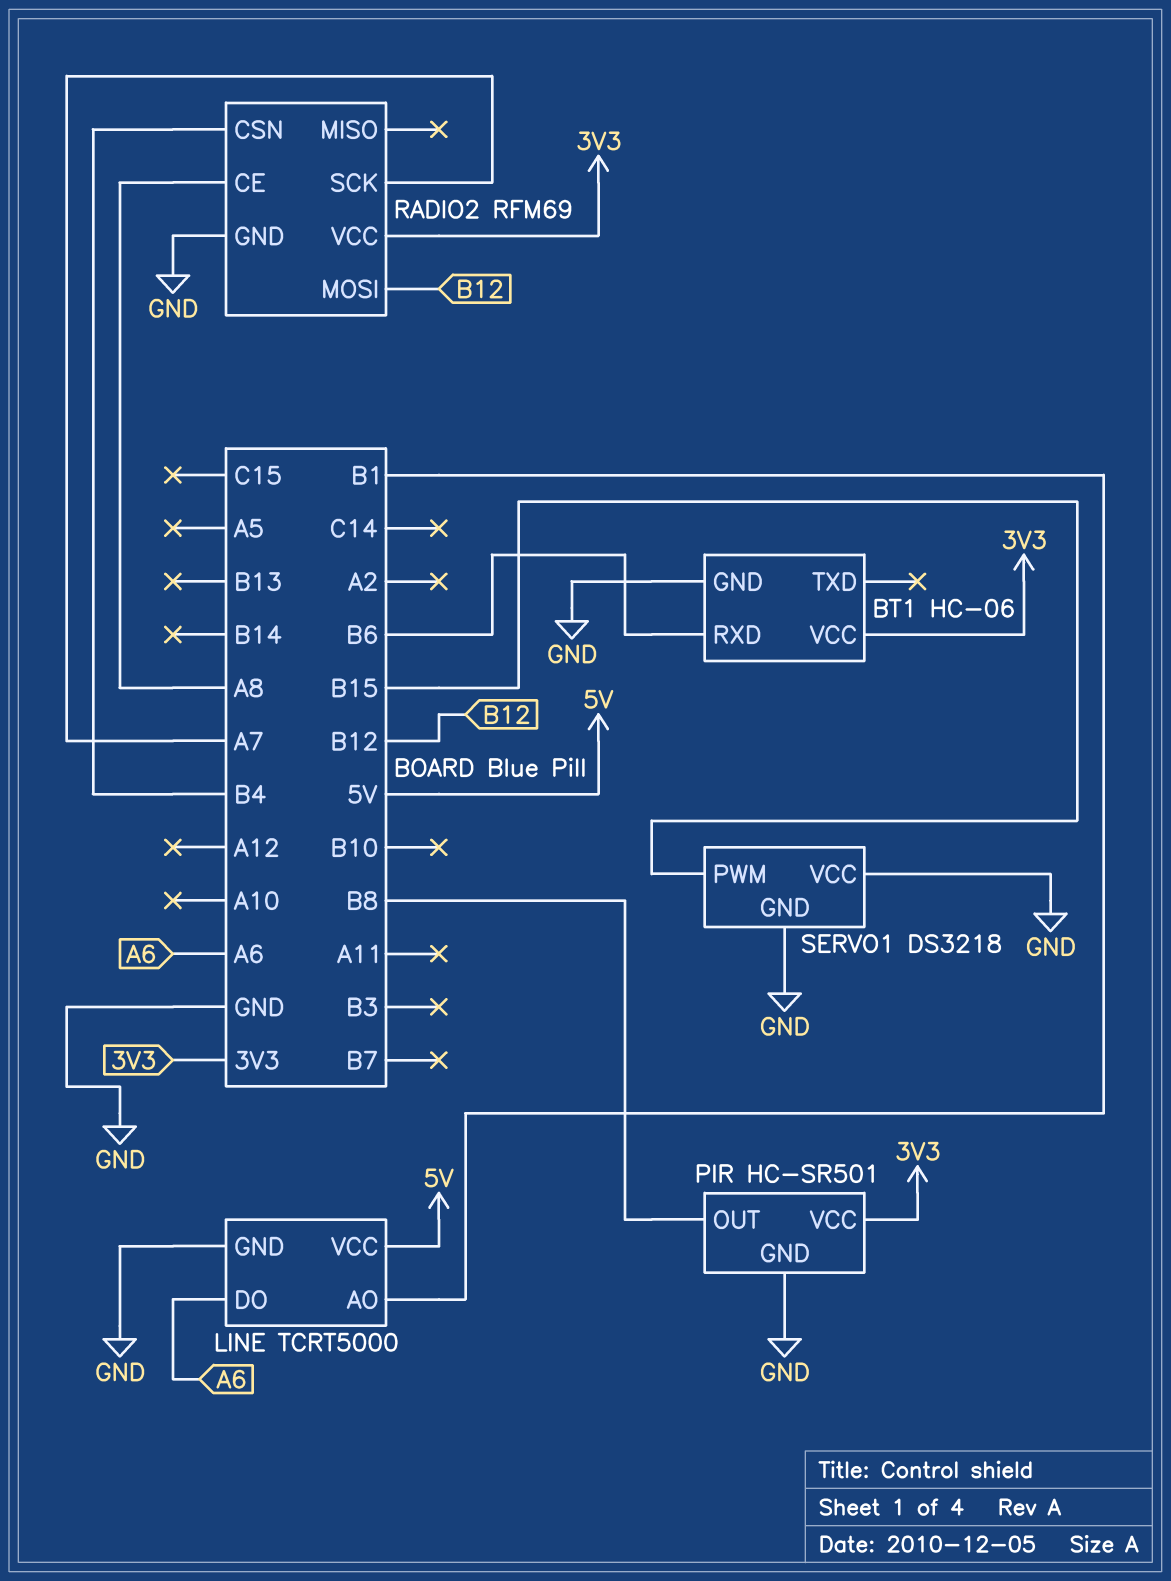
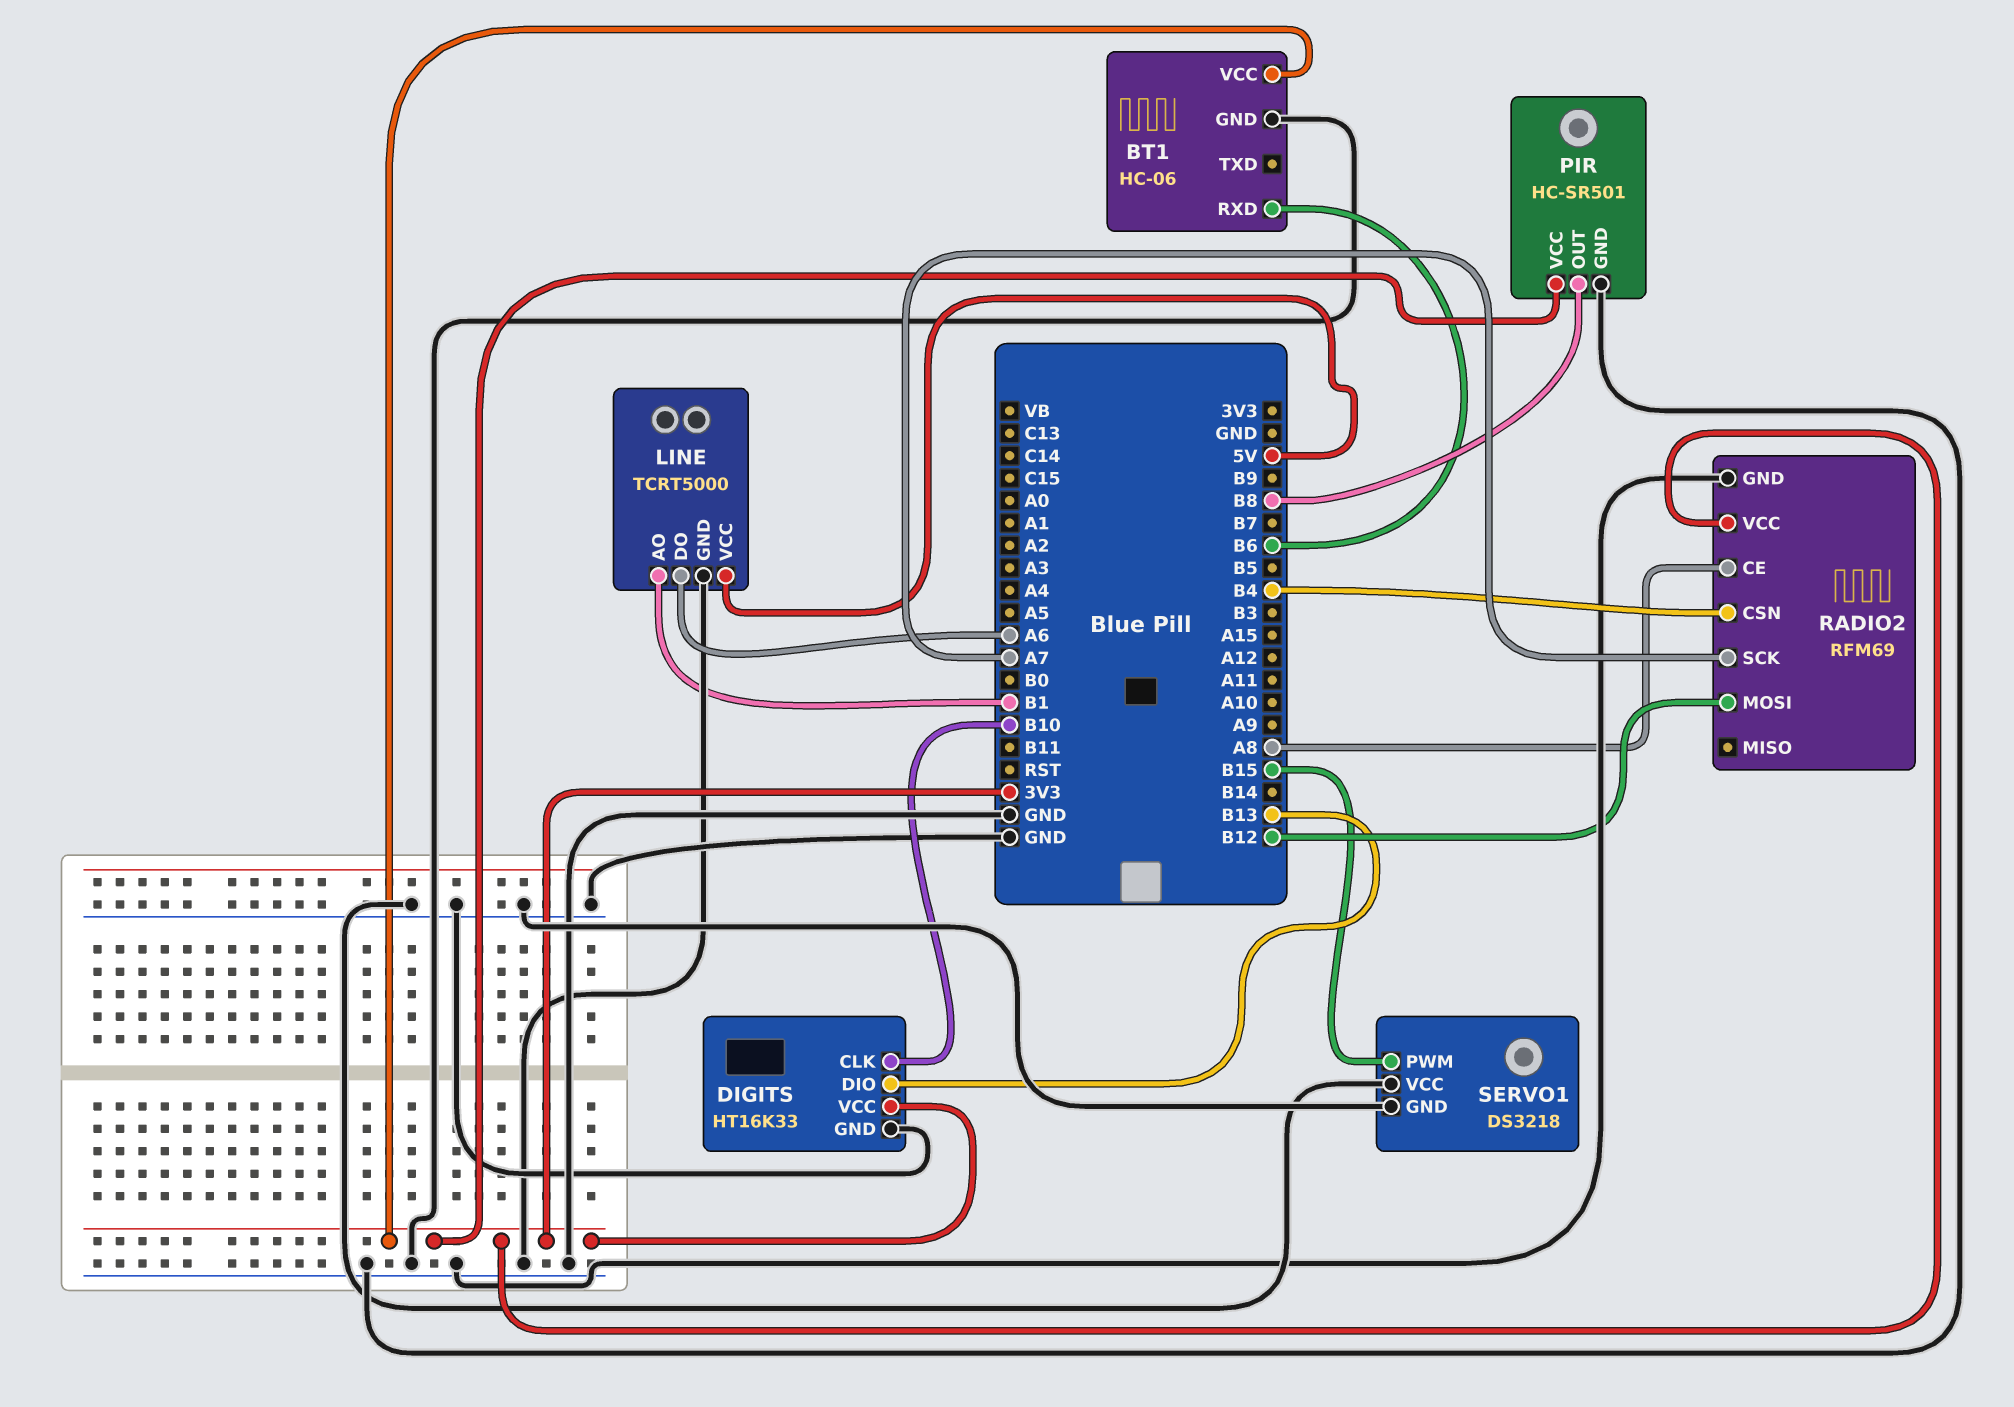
DIGITS: none -> HT16K33
DIGITS pin CLK: none -> B10
DIGITS pin DIO: none -> B13
DIGITS pin GND: none -> GND
DIGITS pin VCC: none -> 3V3

